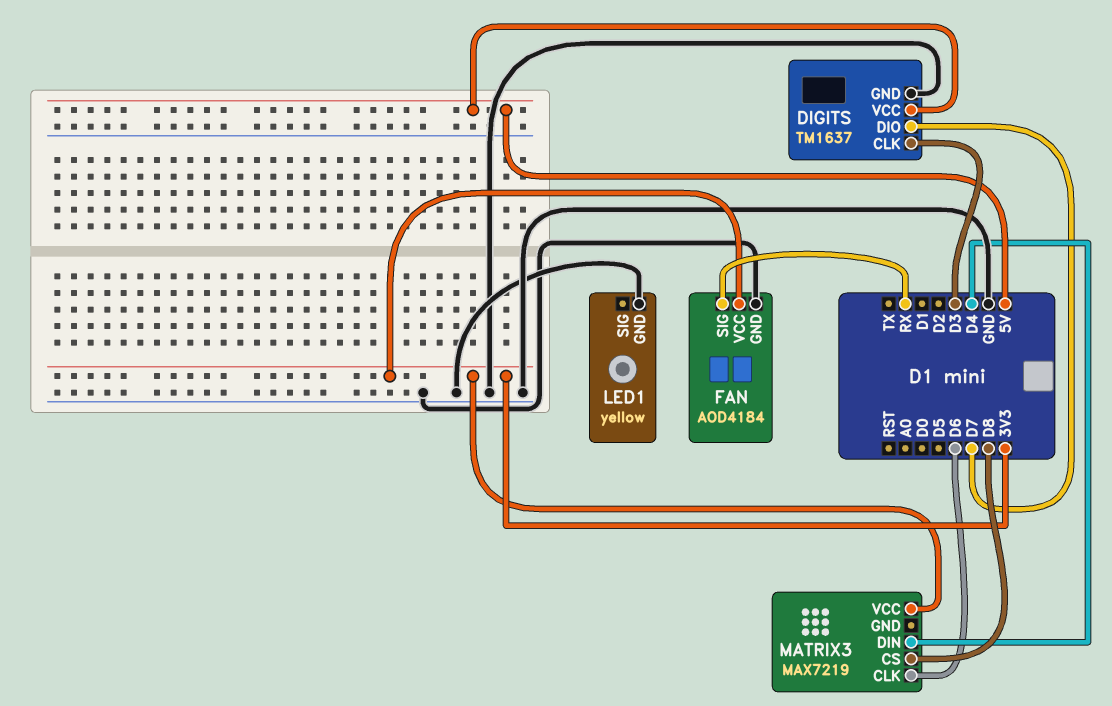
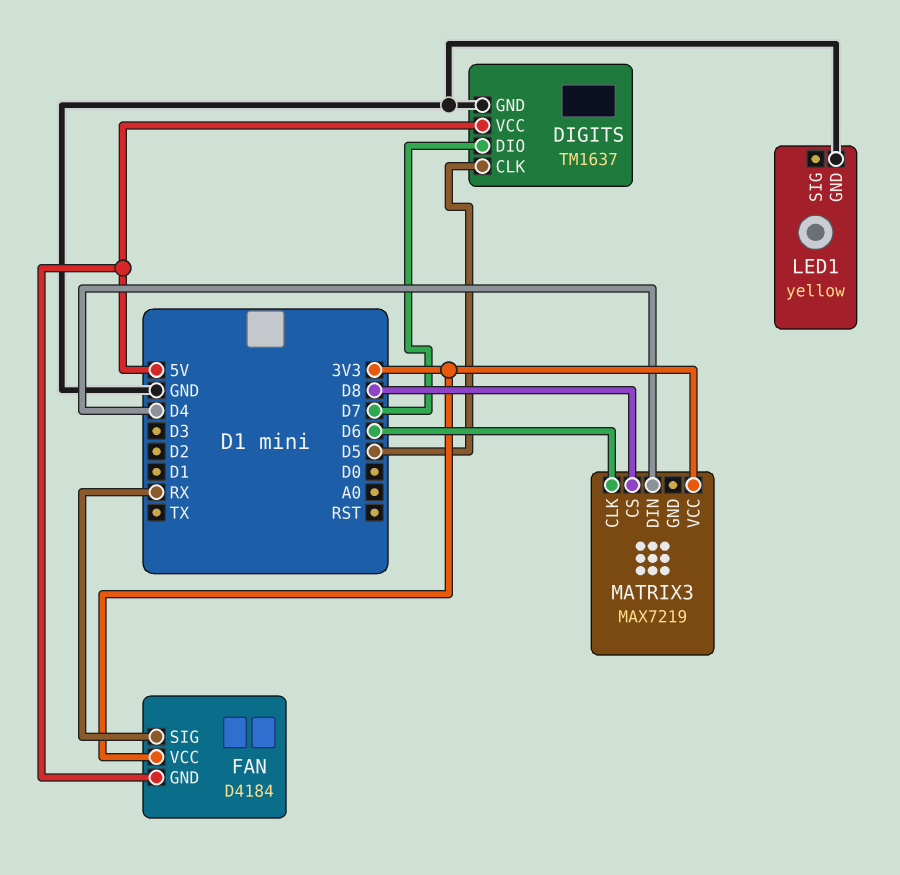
DIGITS pin CLK: D3 -> D5
FAN: AOD4184 -> D4184
FAN pin GND: GND -> 5V

